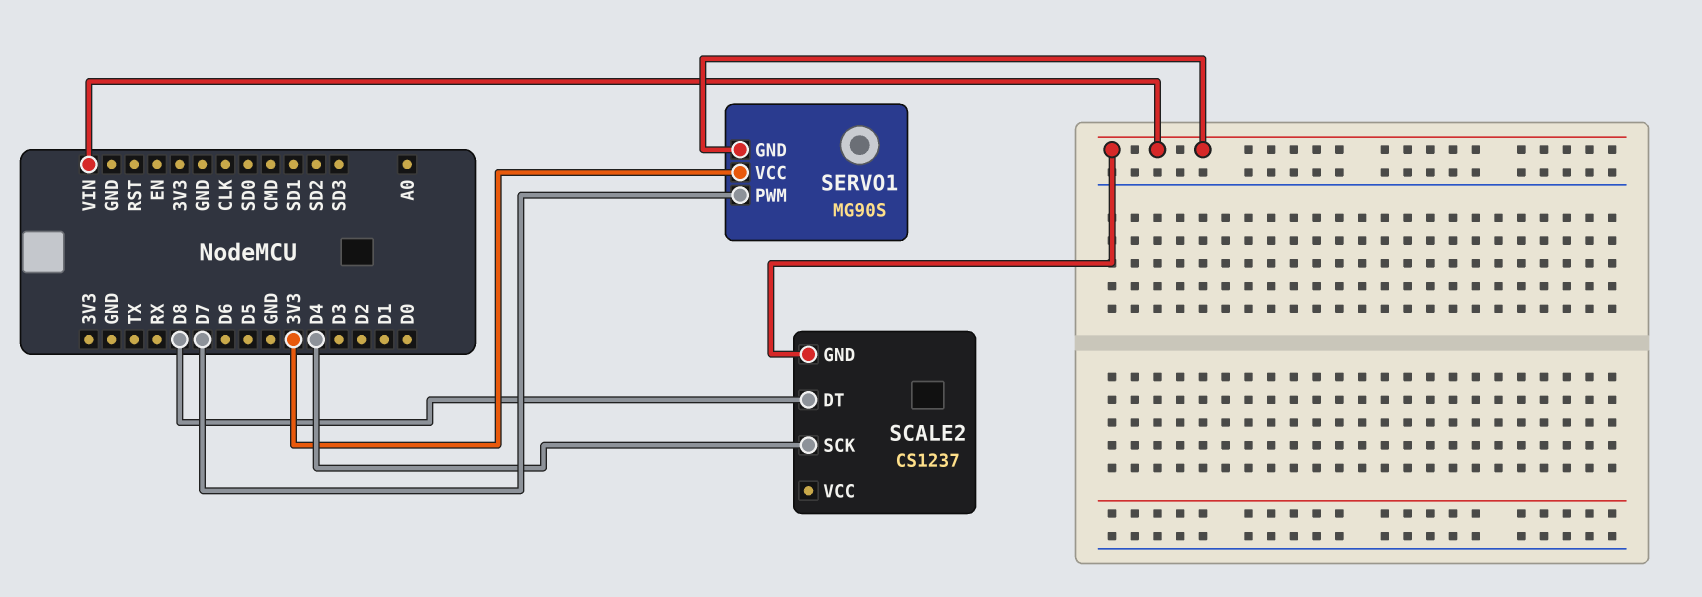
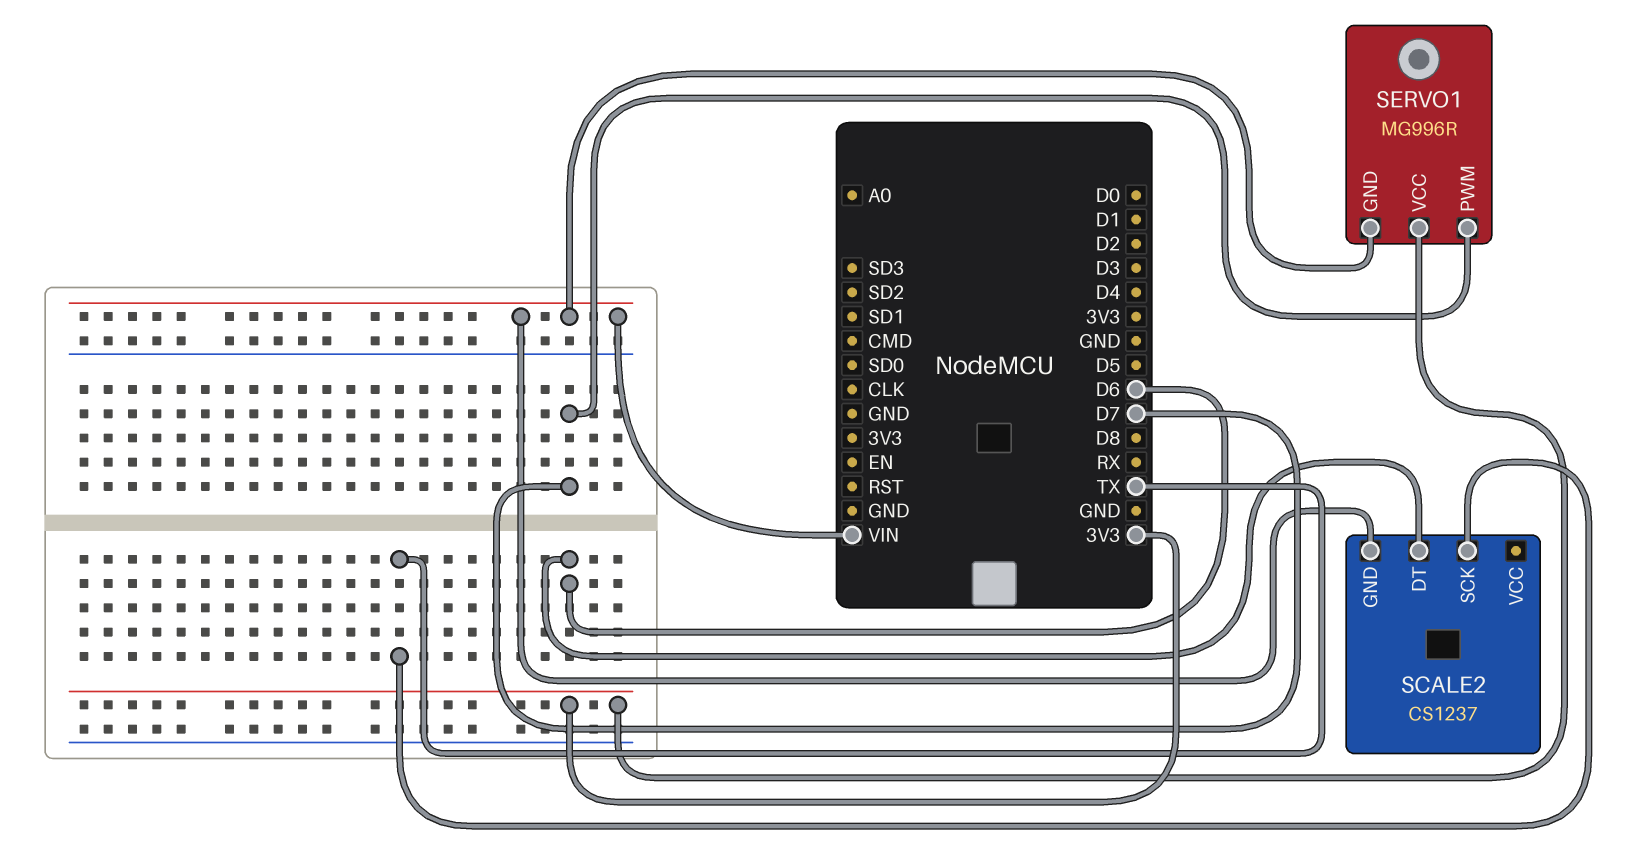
SCALE2 pin DT: D8 -> D6
SCALE2 pin SCK: D4 -> TX
SERVO1: MG90S -> MG996R

